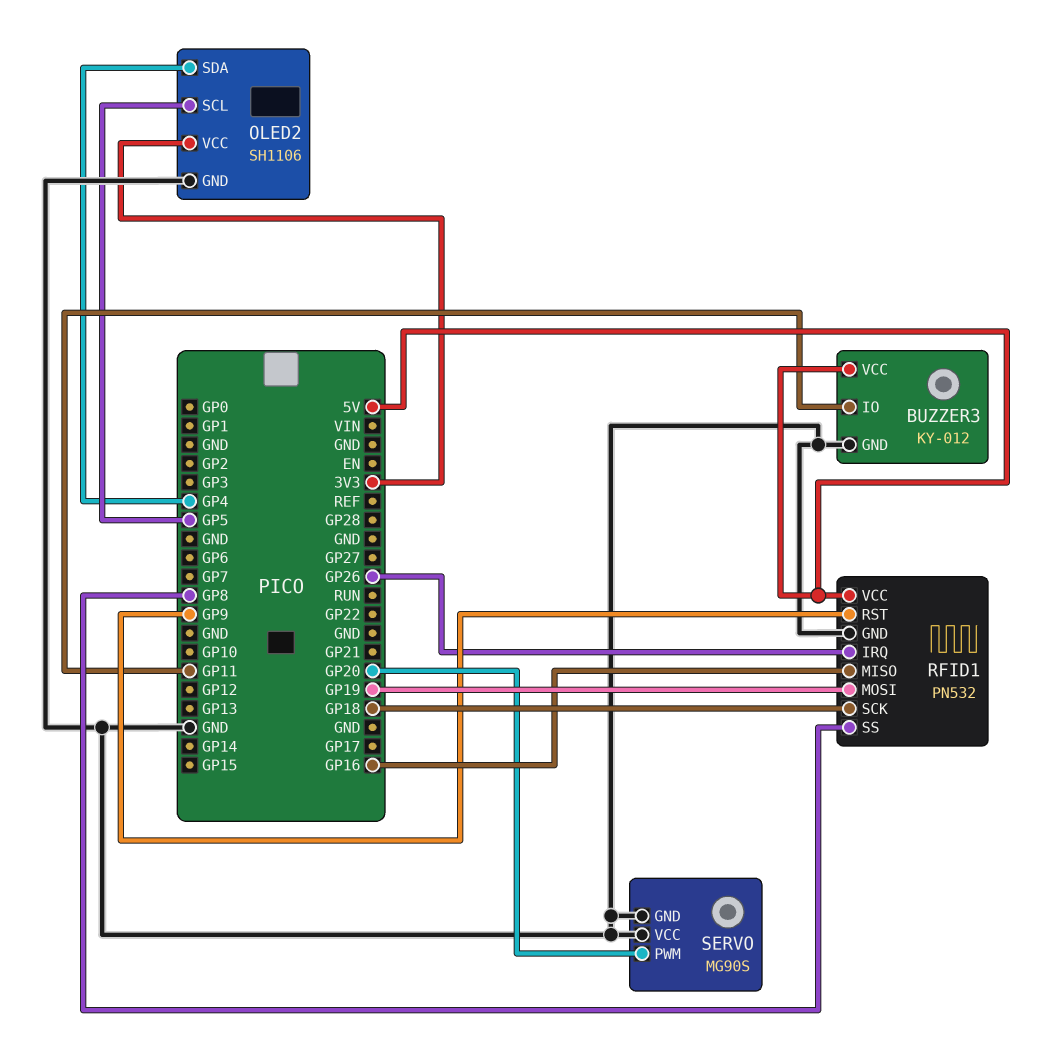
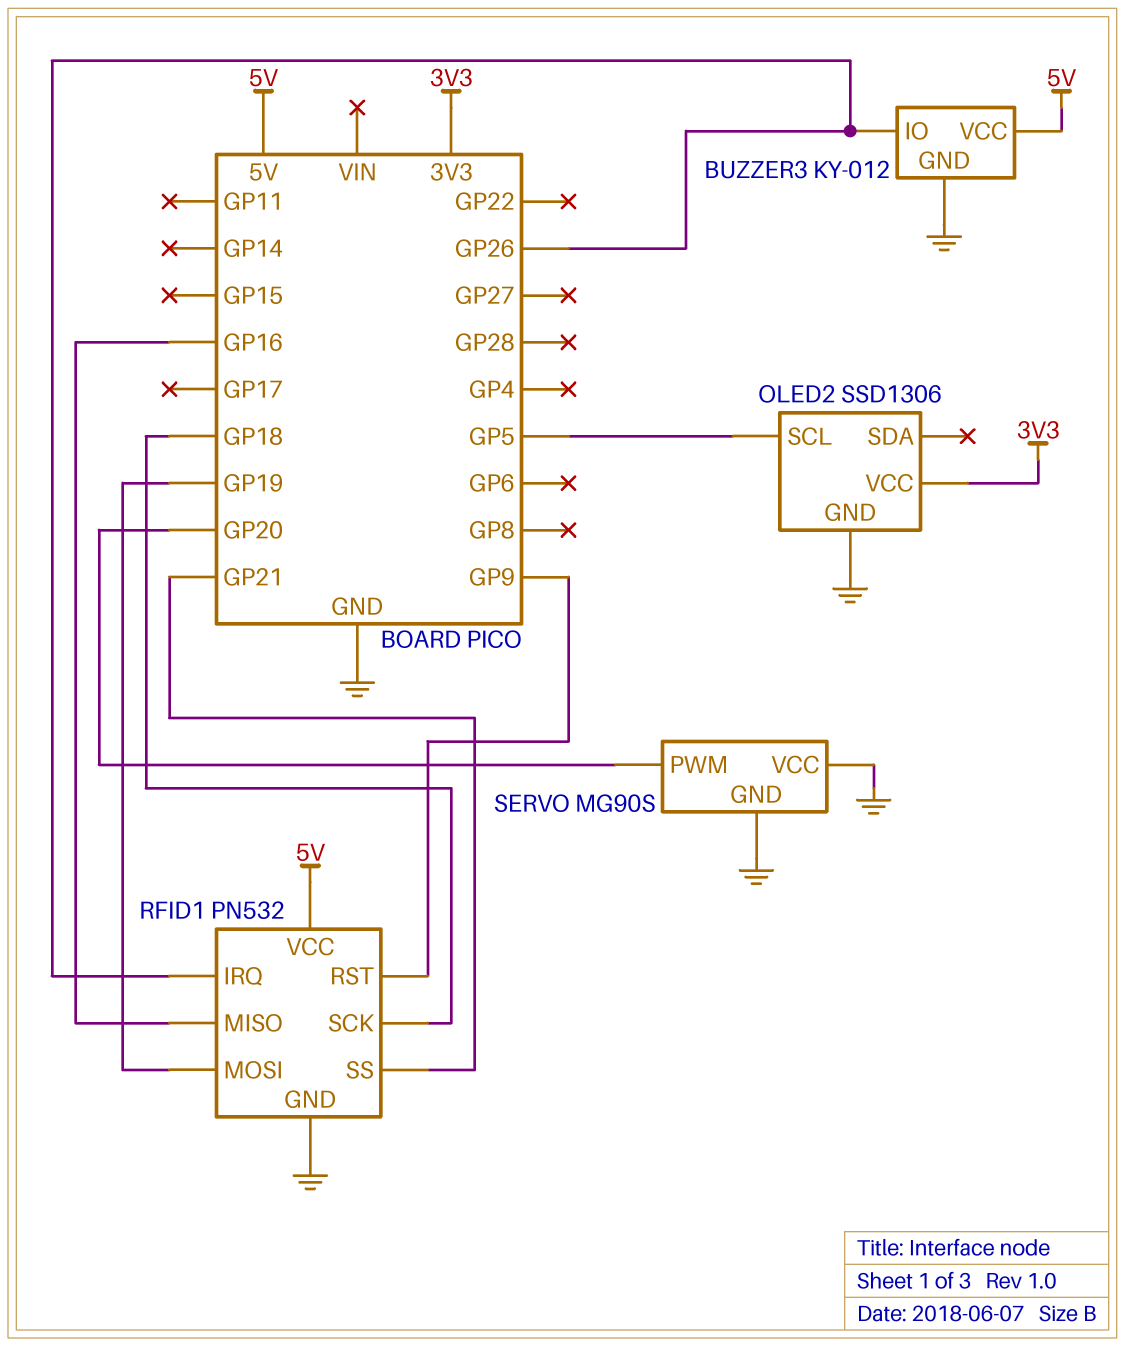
BUZZER3 pin IO: GP11 -> GP26
OLED2: SH1106 -> SSD1306
OLED2 pin SDA: GP4 -> none
RFID1 pin SS: GP8 -> GP21

